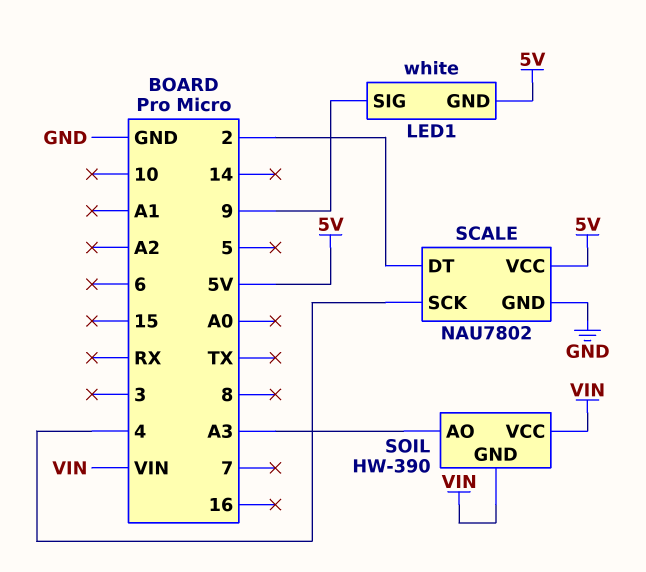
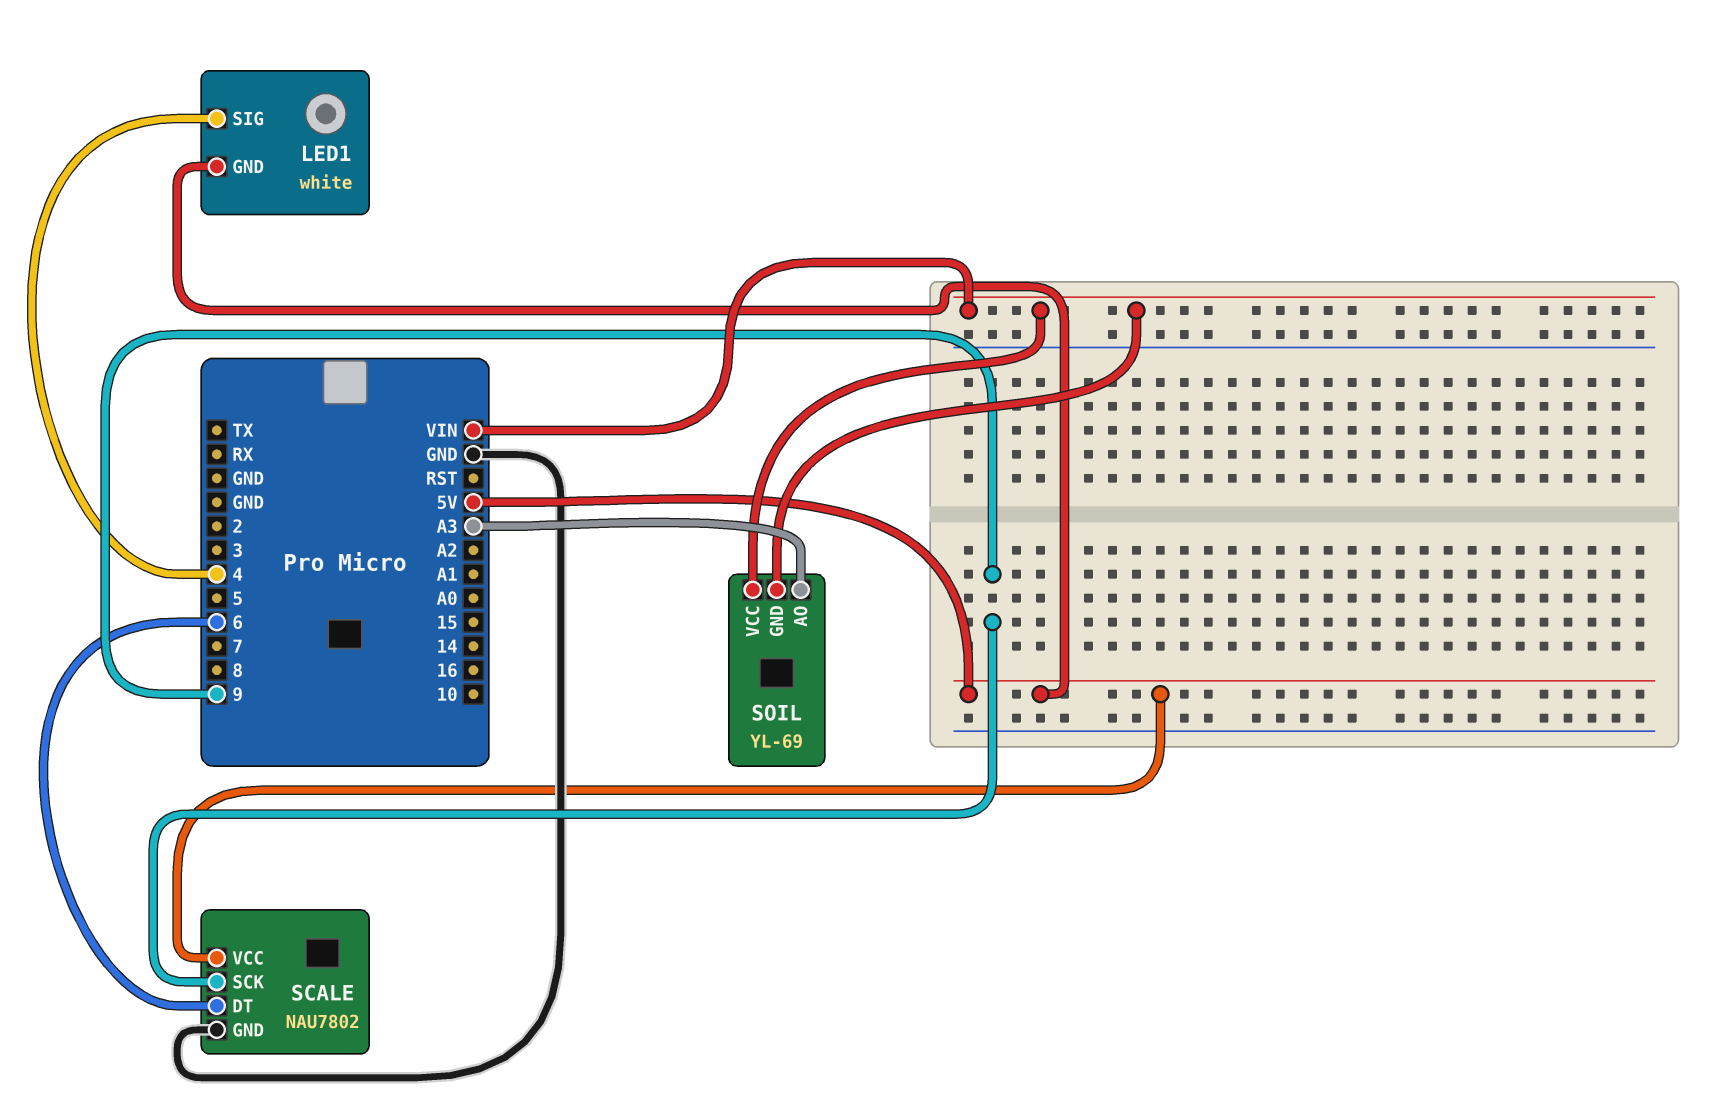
LED1 pin SIG: 9 -> 4
SCALE pin DT: 2 -> 6
SCALE pin SCK: 4 -> 9
SOIL: HW-390 -> YL-69

